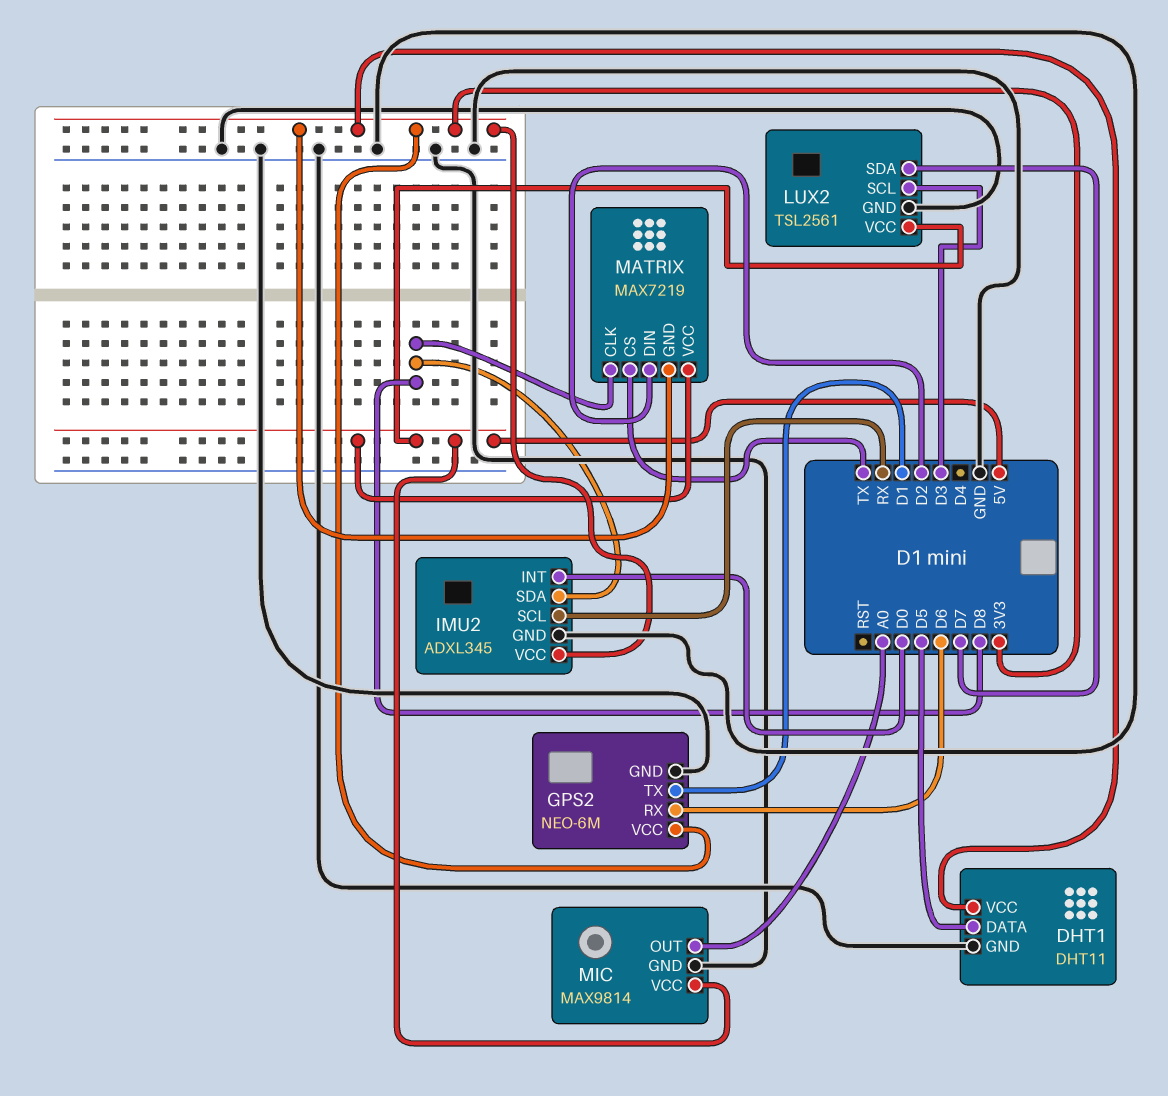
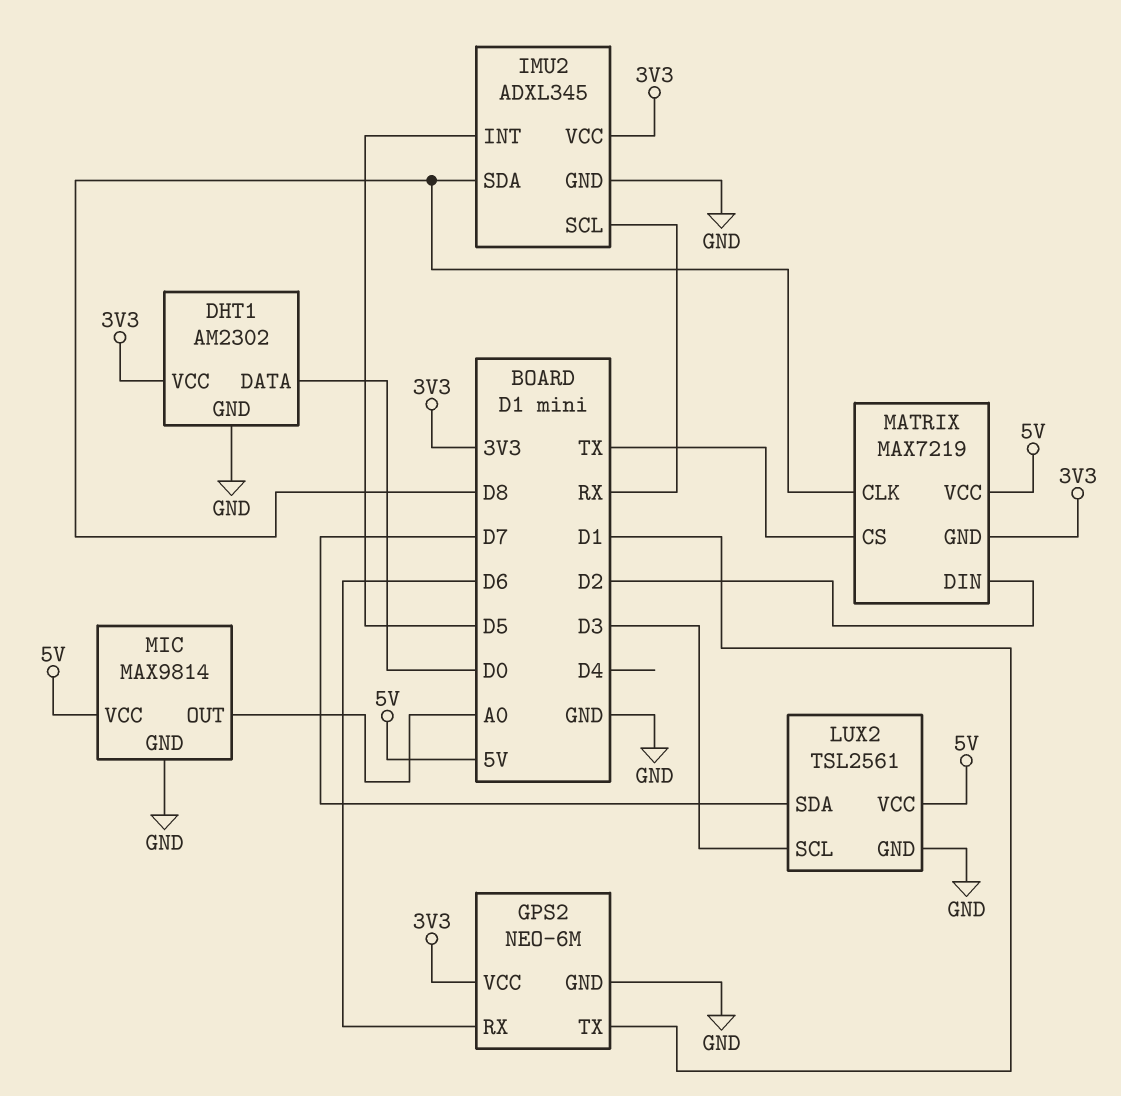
DHT1: DHT11 -> AM2302
DHT1 pin DATA: D5 -> D0
IMU2 pin INT: D0 -> D5

